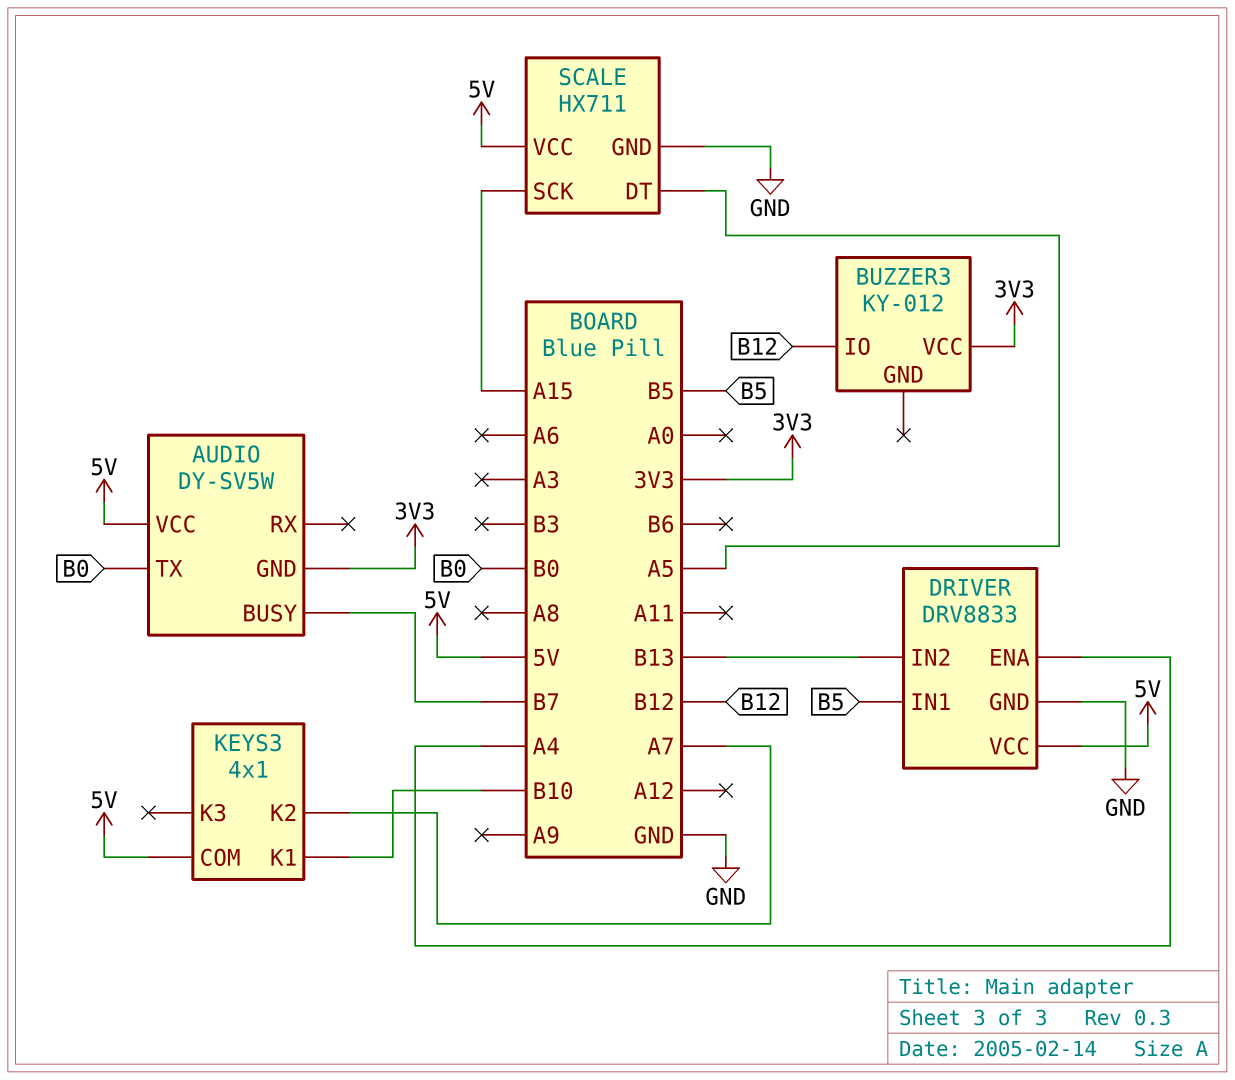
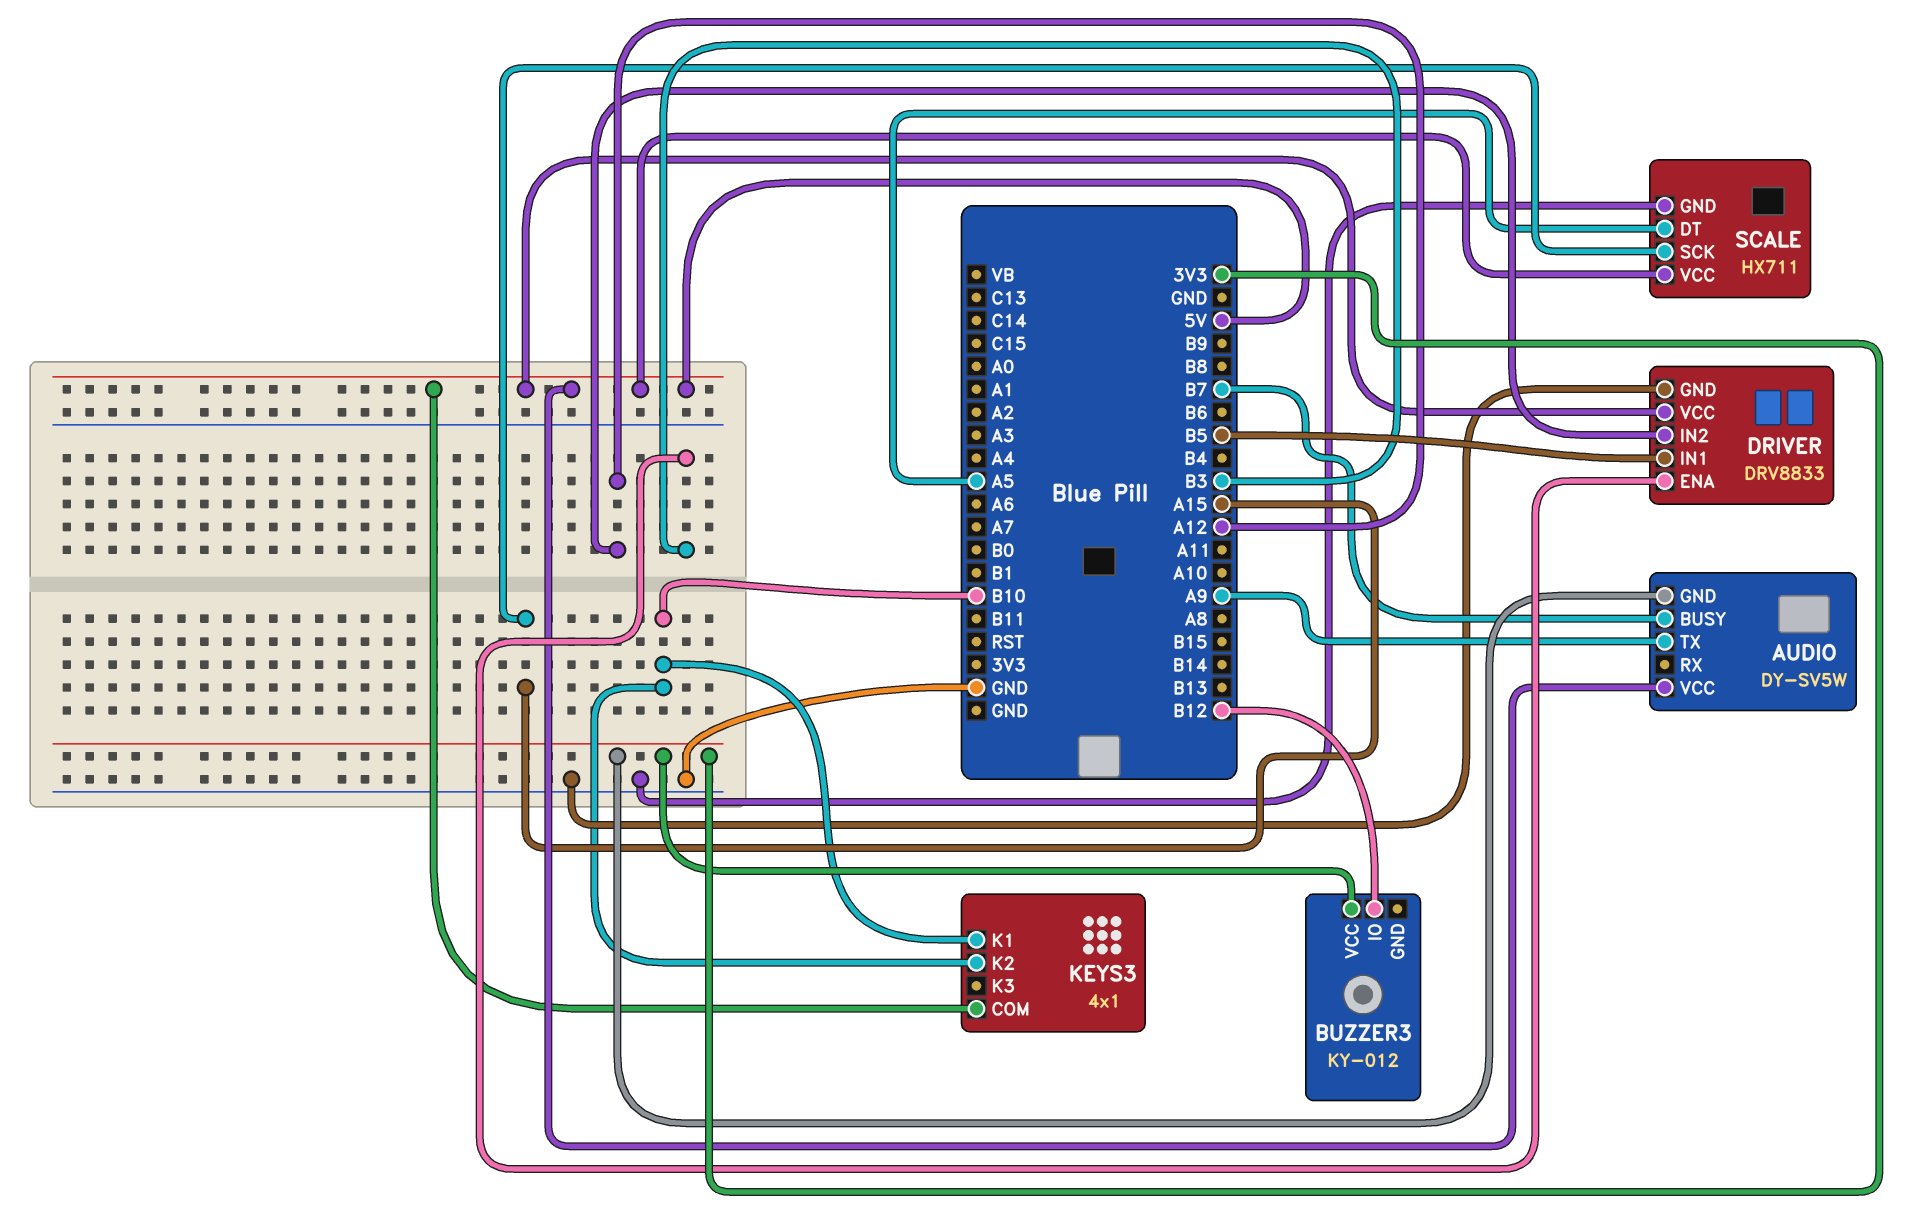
AUDIO pin TX: B0 -> A9
DRIVER pin ENA: A4 -> B3
DRIVER pin IN2: B13 -> A12
KEYS3 pin K2: A7 -> B10

